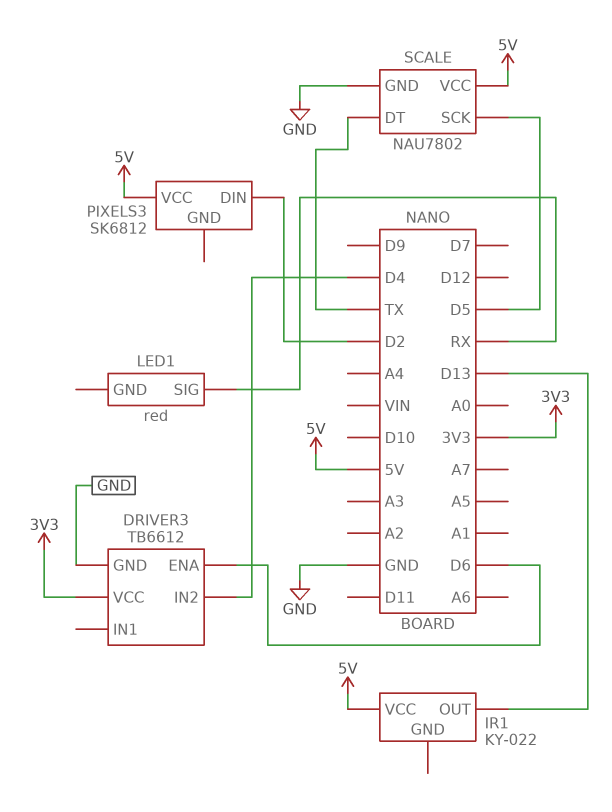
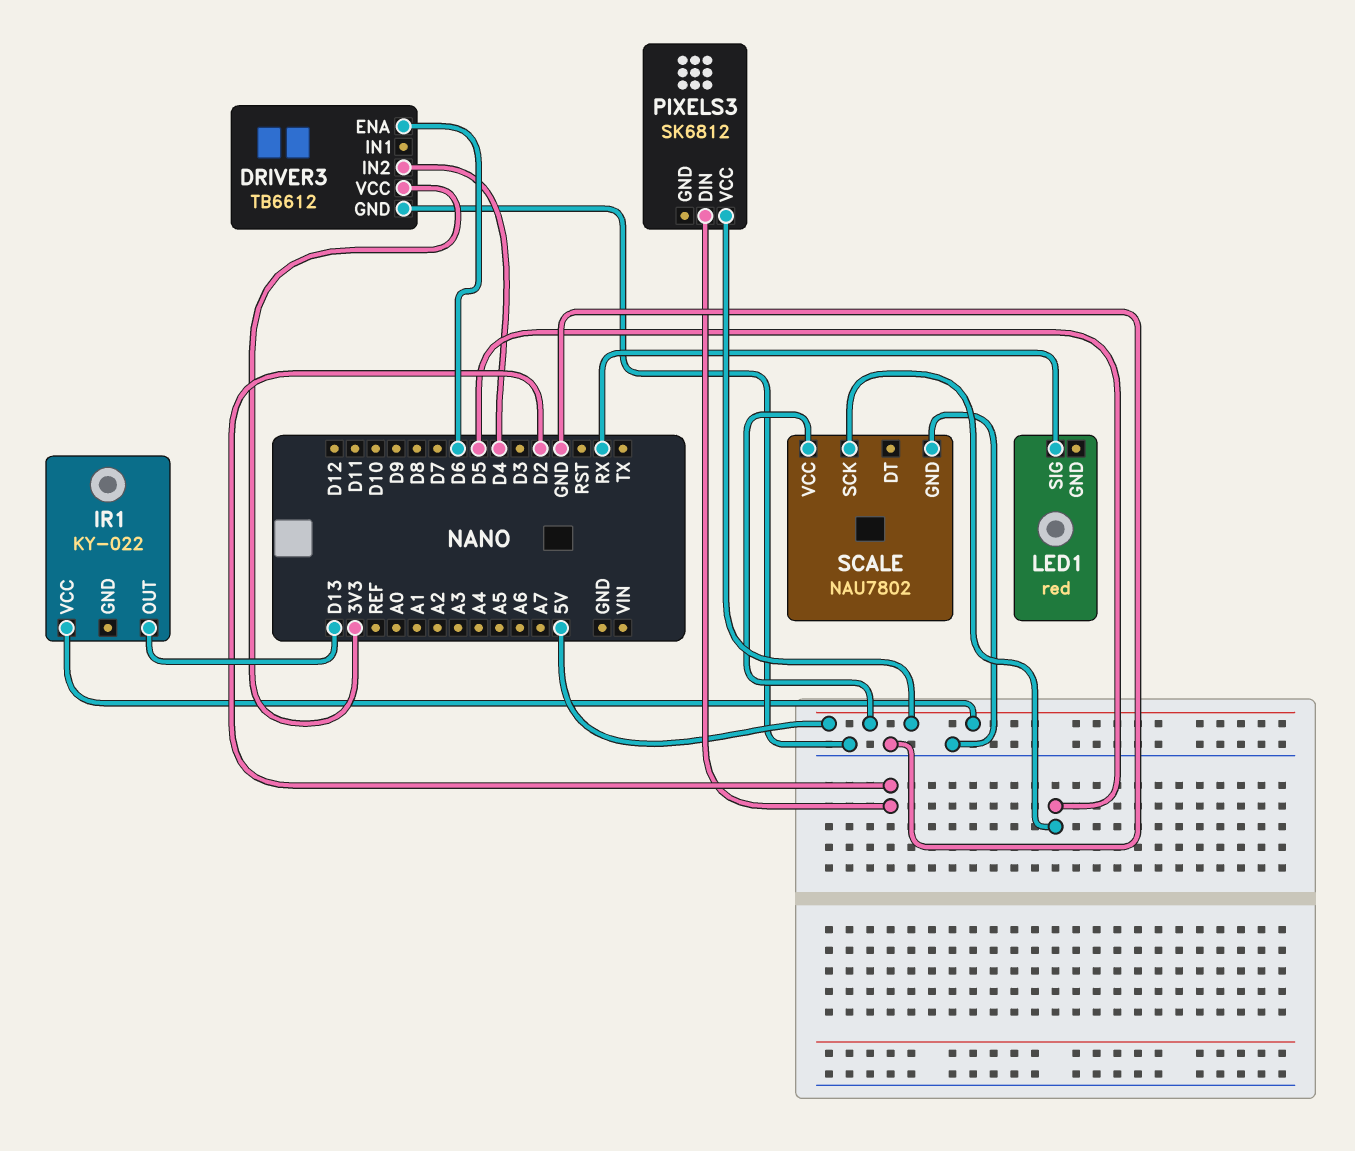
SCALE pin DT: TX -> none

